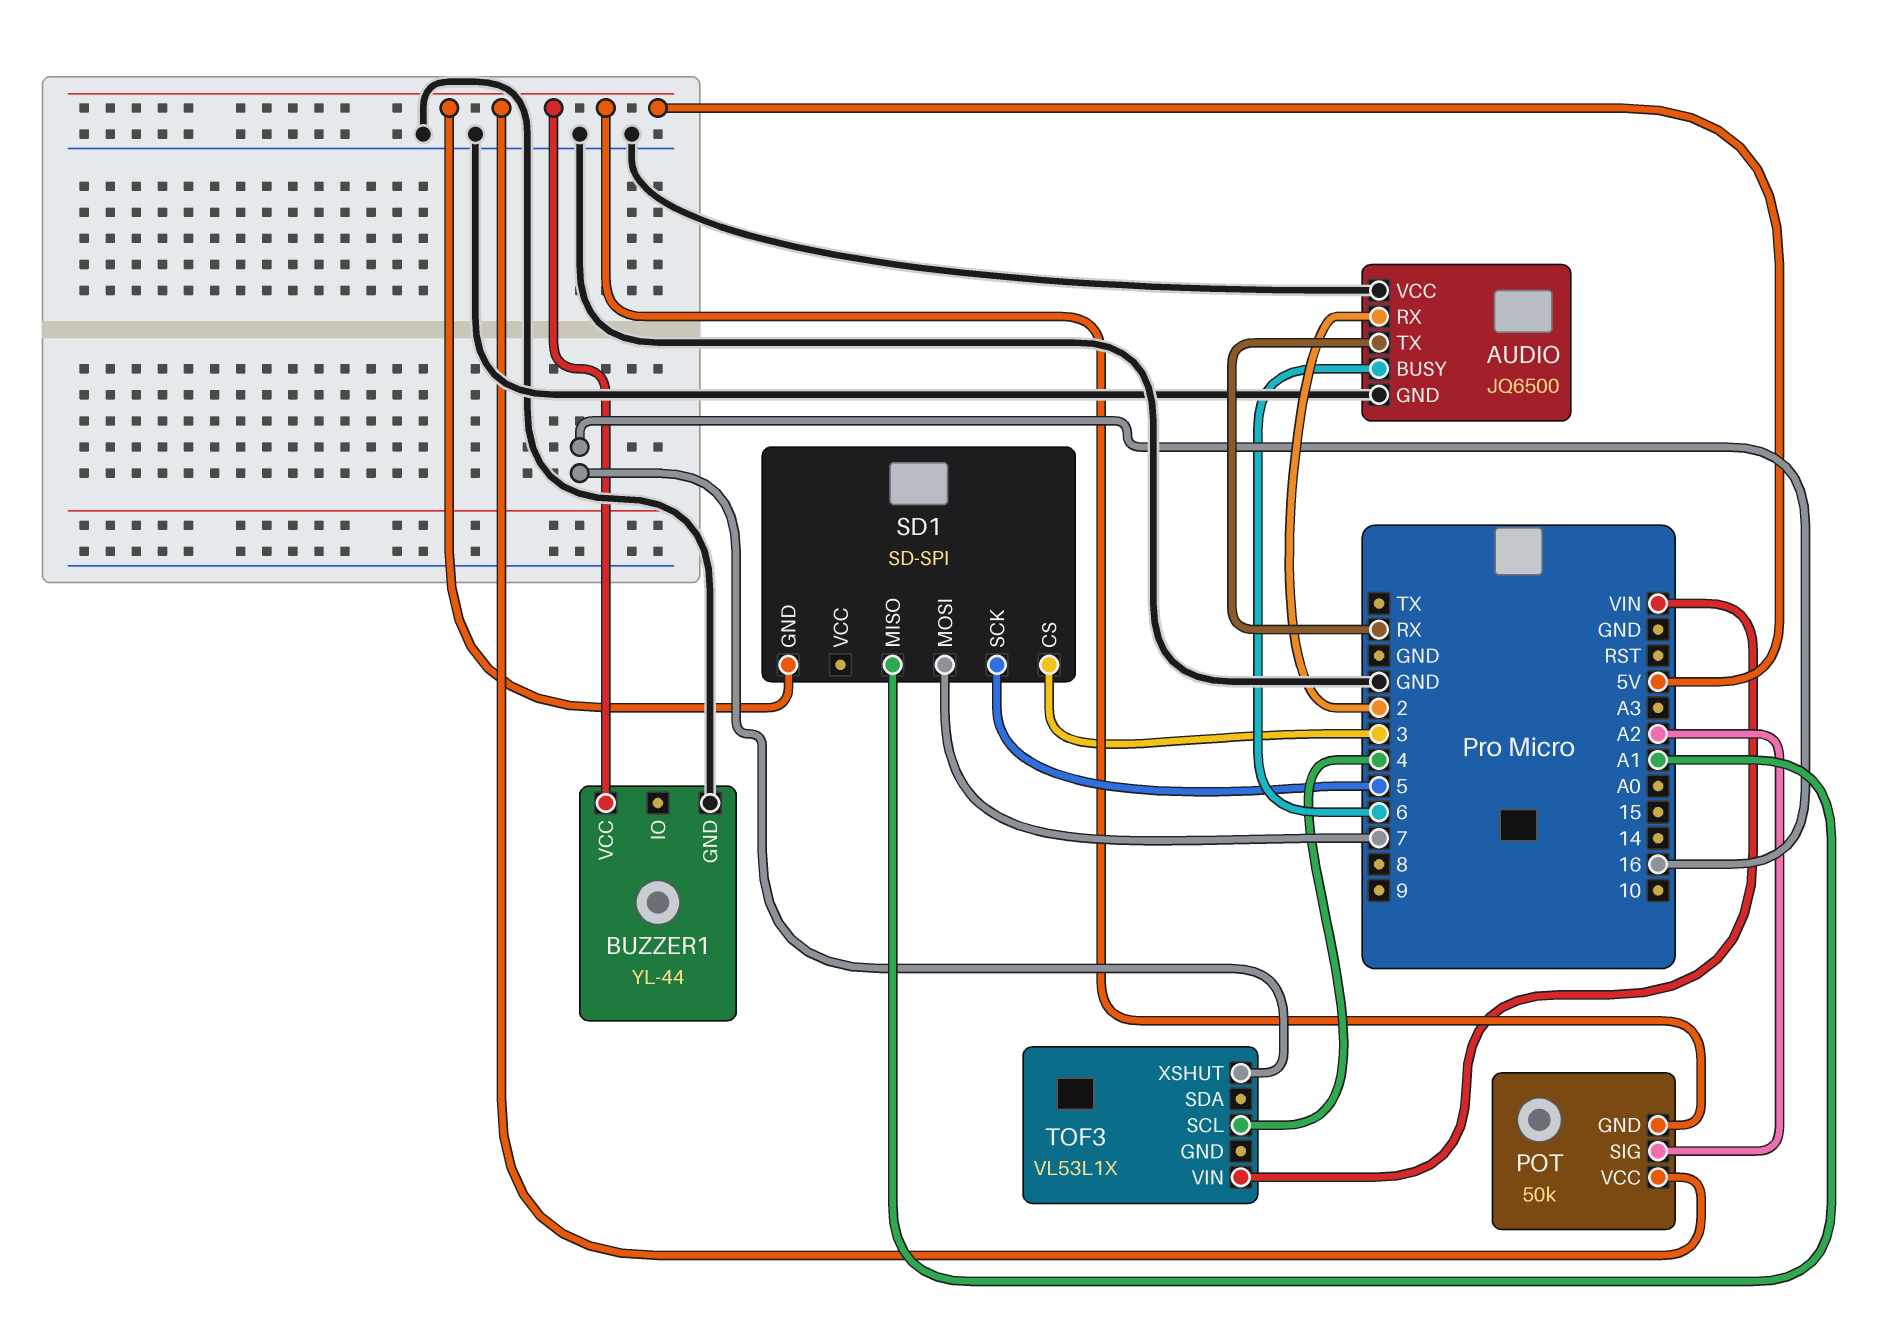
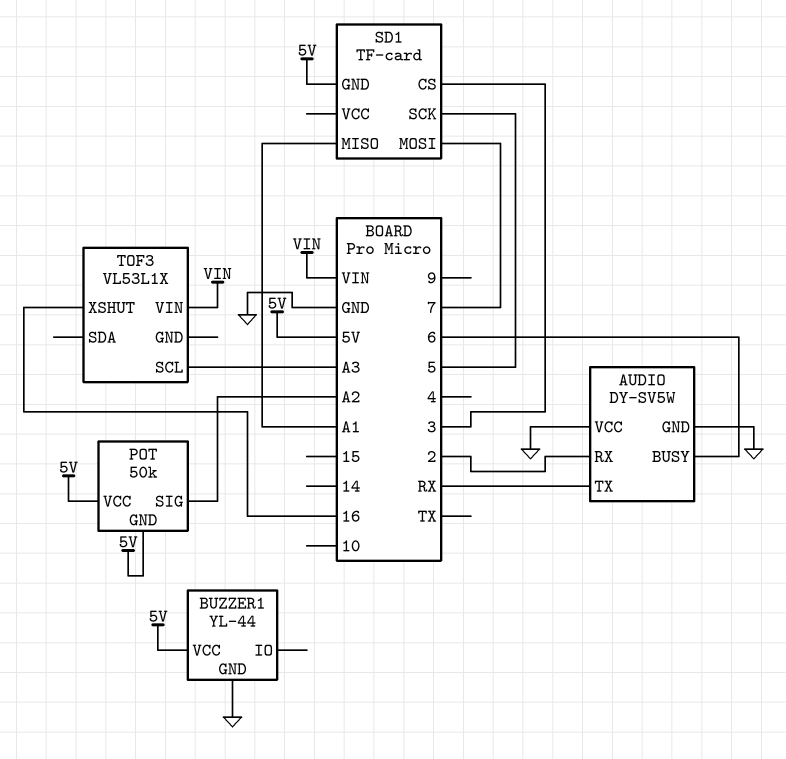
AUDIO: JQ6500 -> DY-SV5W
SD1: SD-SPI -> TF-card
TOF3 pin SCL: 4 -> A3

